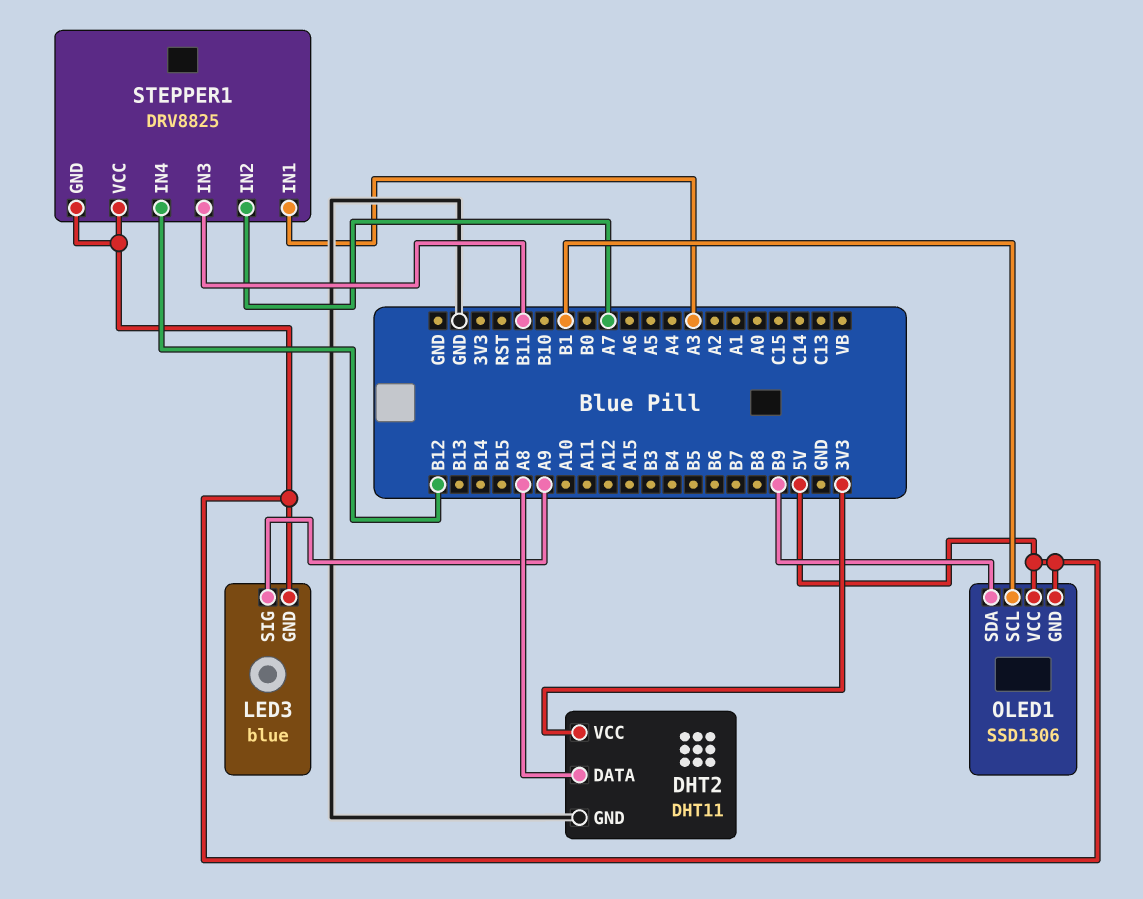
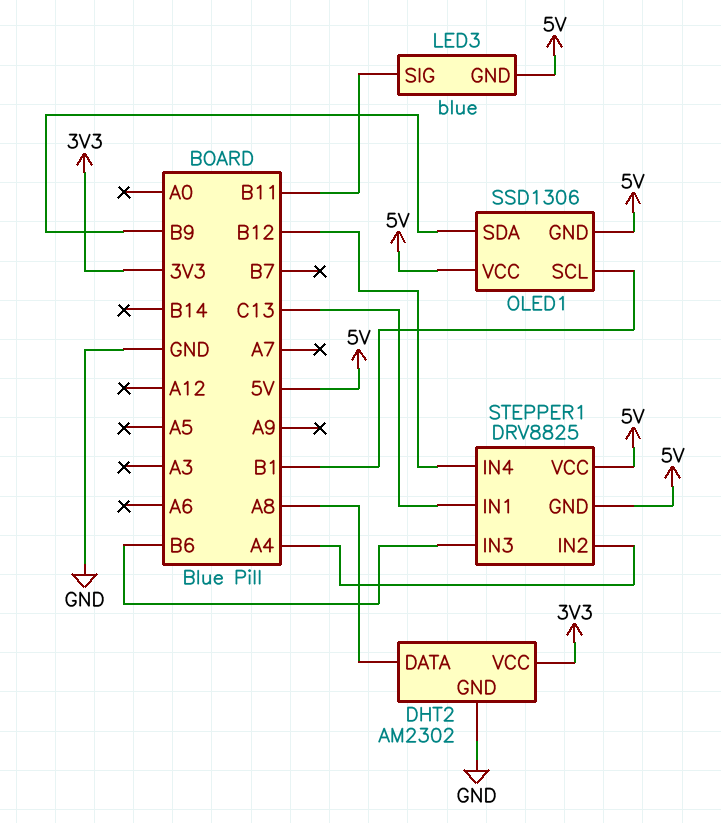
DHT2: DHT11 -> AM2302
LED3 pin SIG: A9 -> B11
STEPPER1 pin IN1: A3 -> C13
STEPPER1 pin IN2: A7 -> A4
STEPPER1 pin IN3: B11 -> B6

